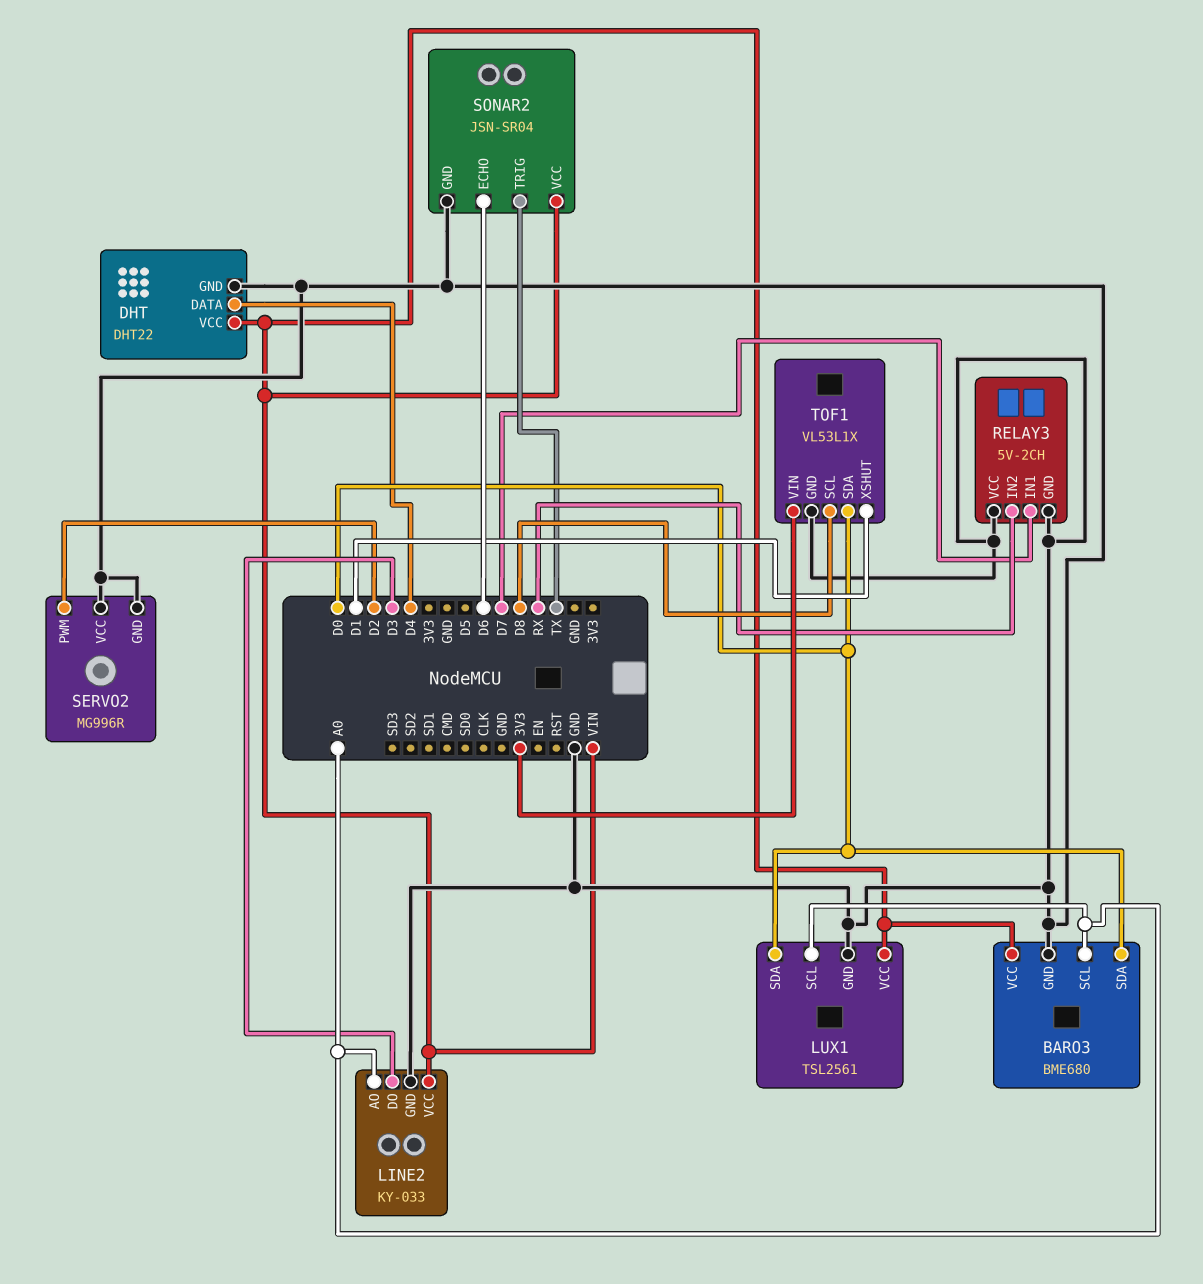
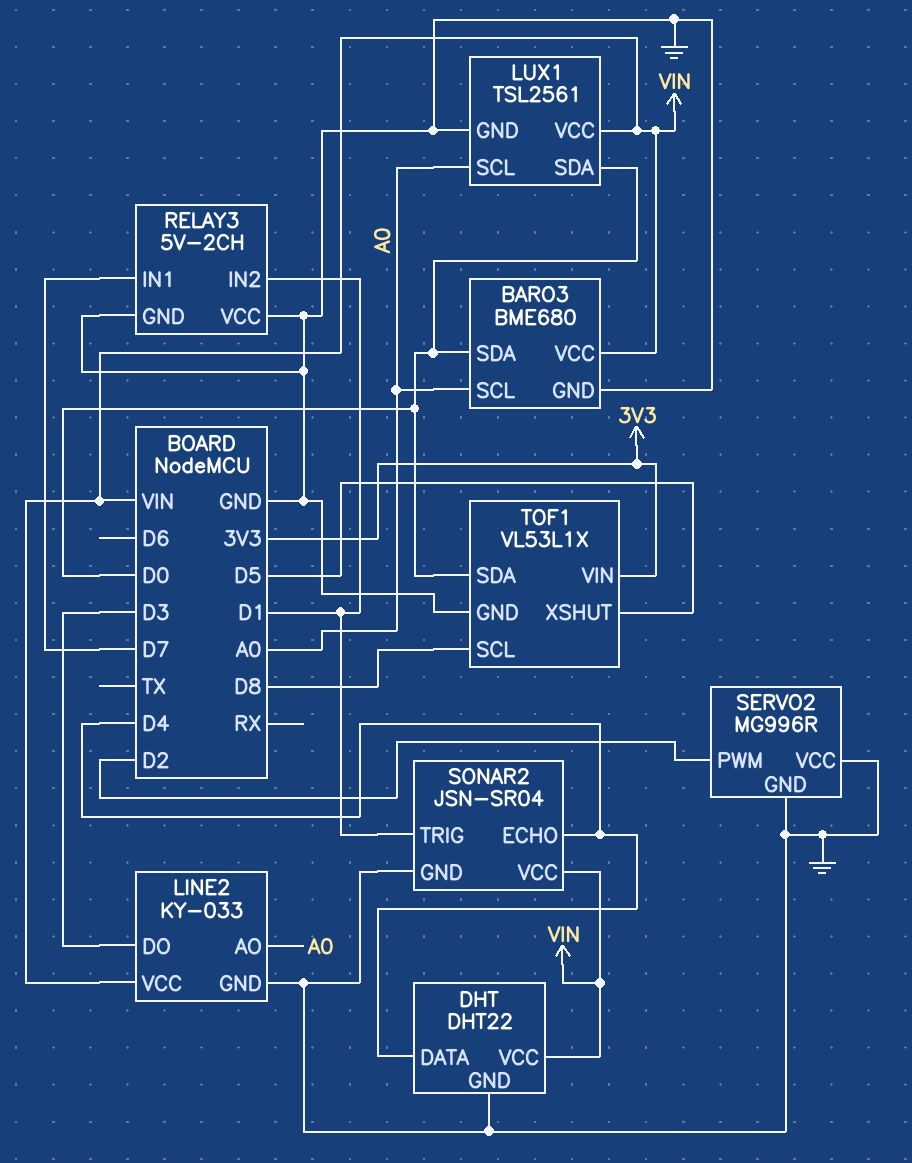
RELAY3 pin IN2: RX -> D1
SONAR2 pin ECHO: D6 -> D4
SONAR2 pin TRIG: TX -> D1
TOF1 pin XSHUT: D1 -> D5

